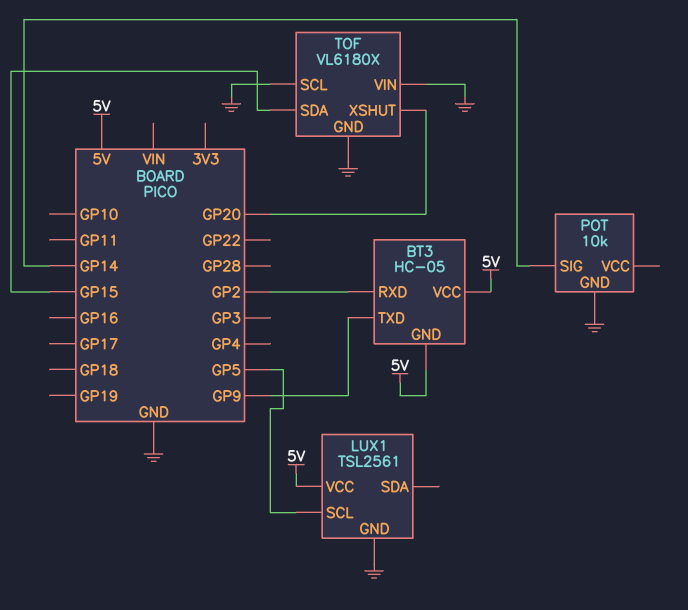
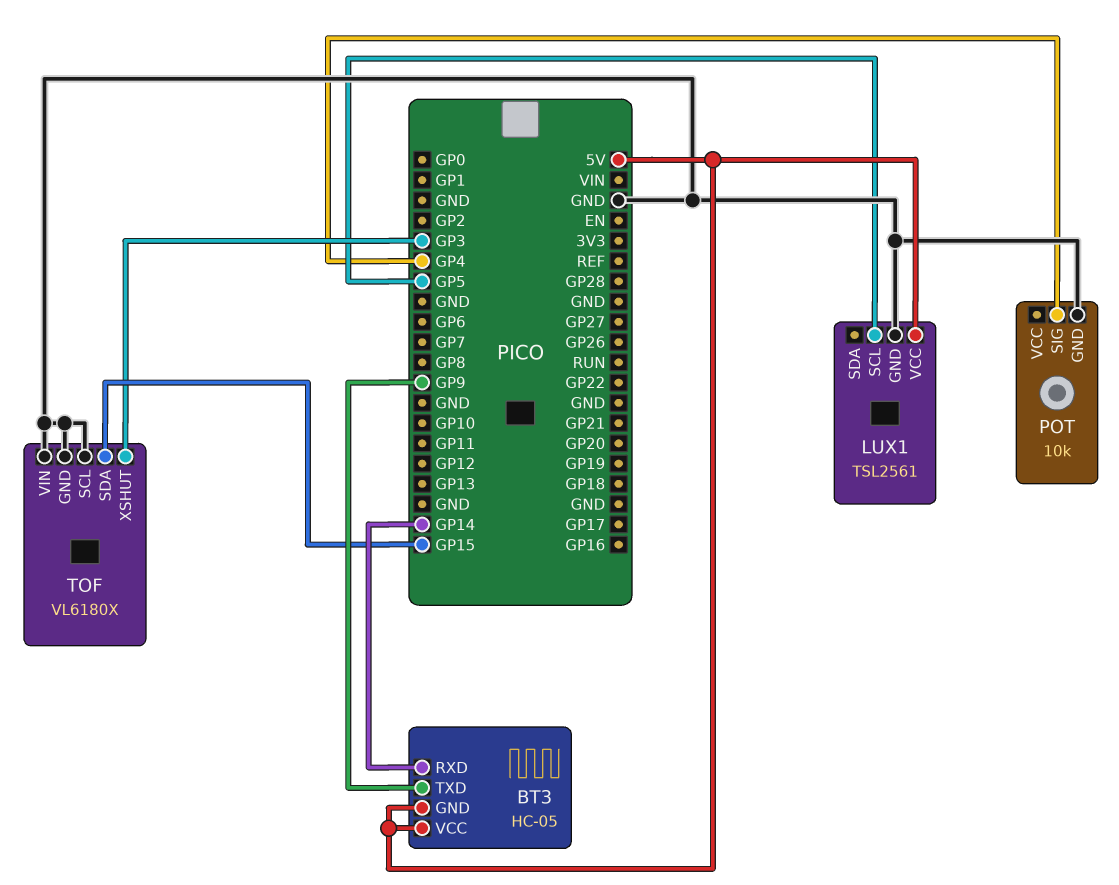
BT3 pin RXD: GP2 -> GP14
POT pin SIG: GP14 -> GP4
TOF pin XSHUT: GP20 -> GP3

